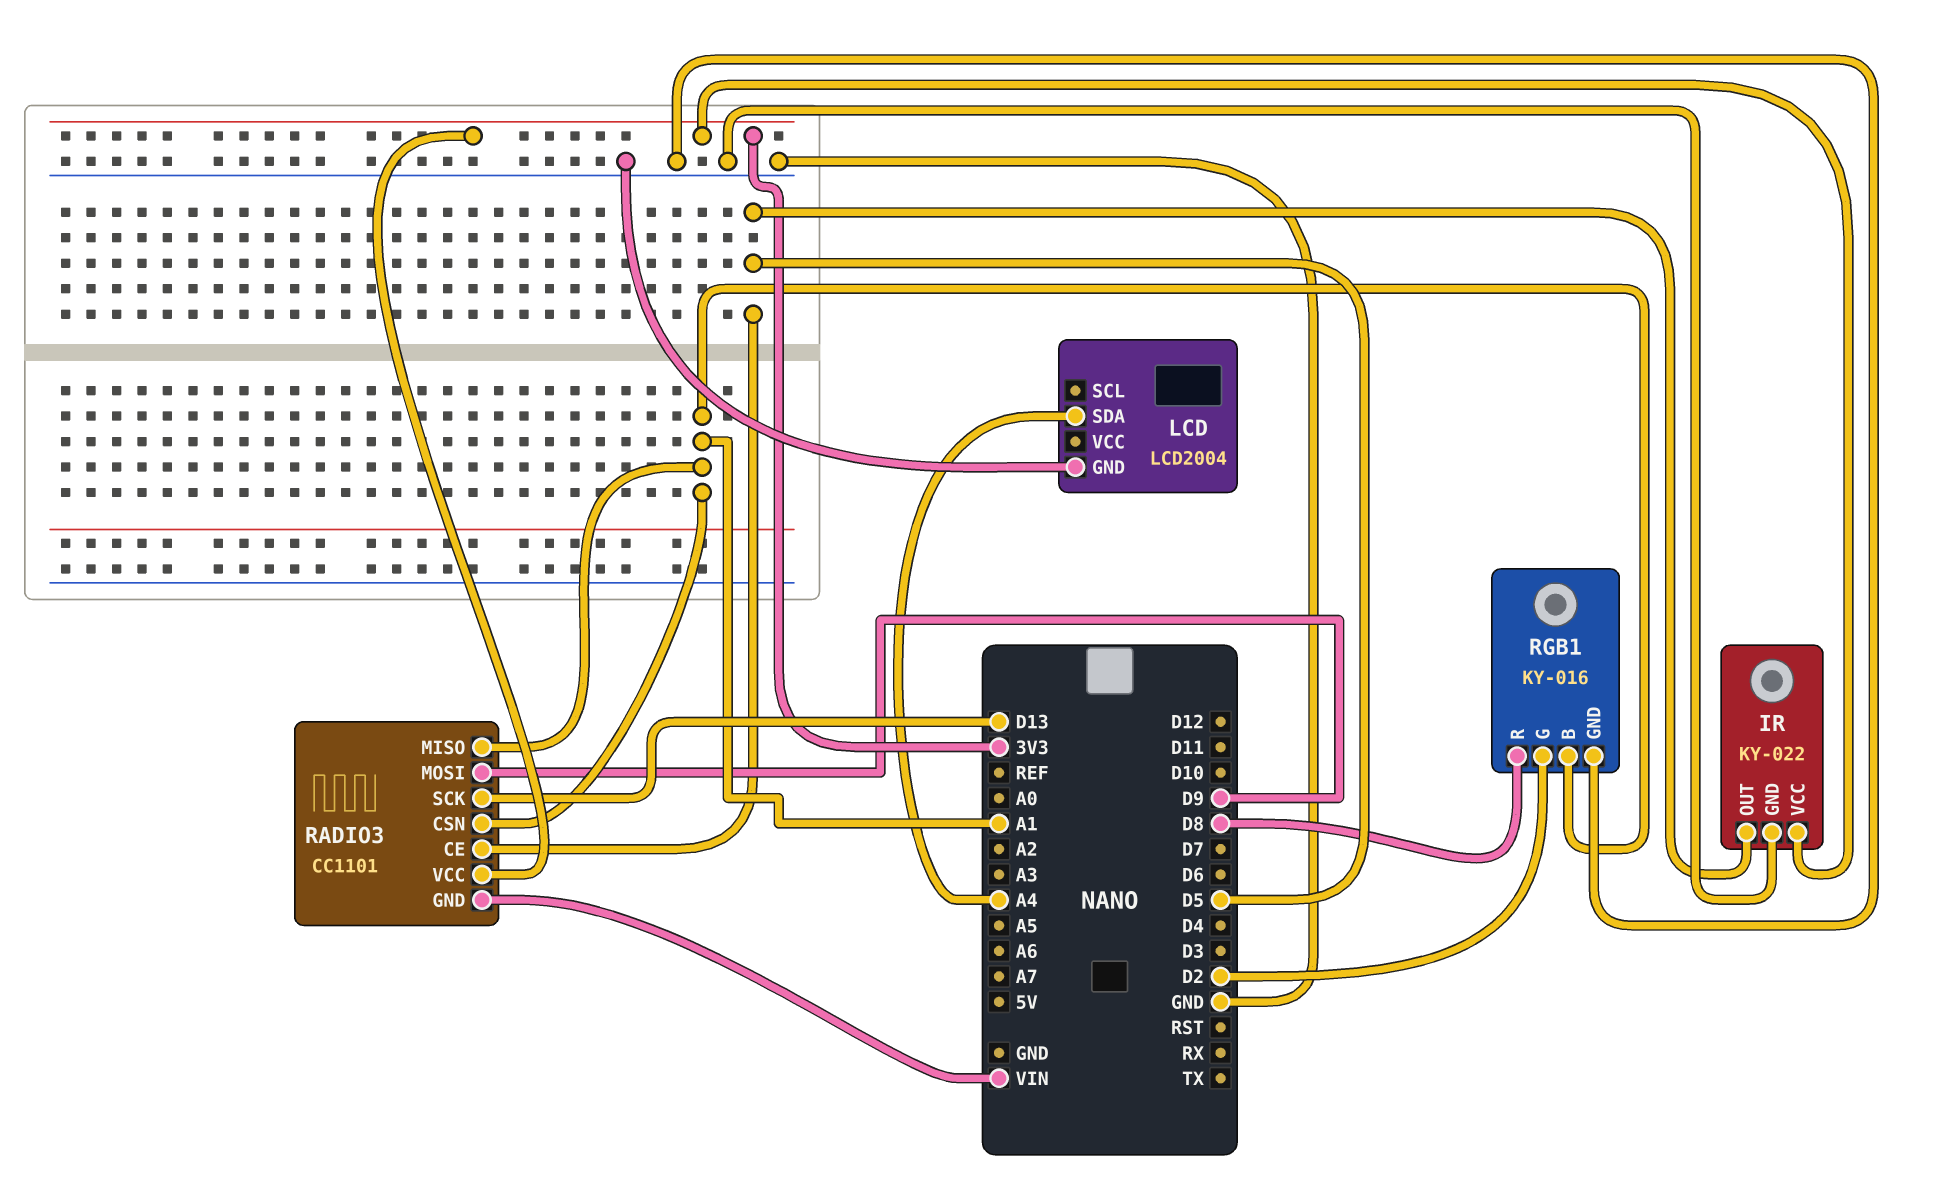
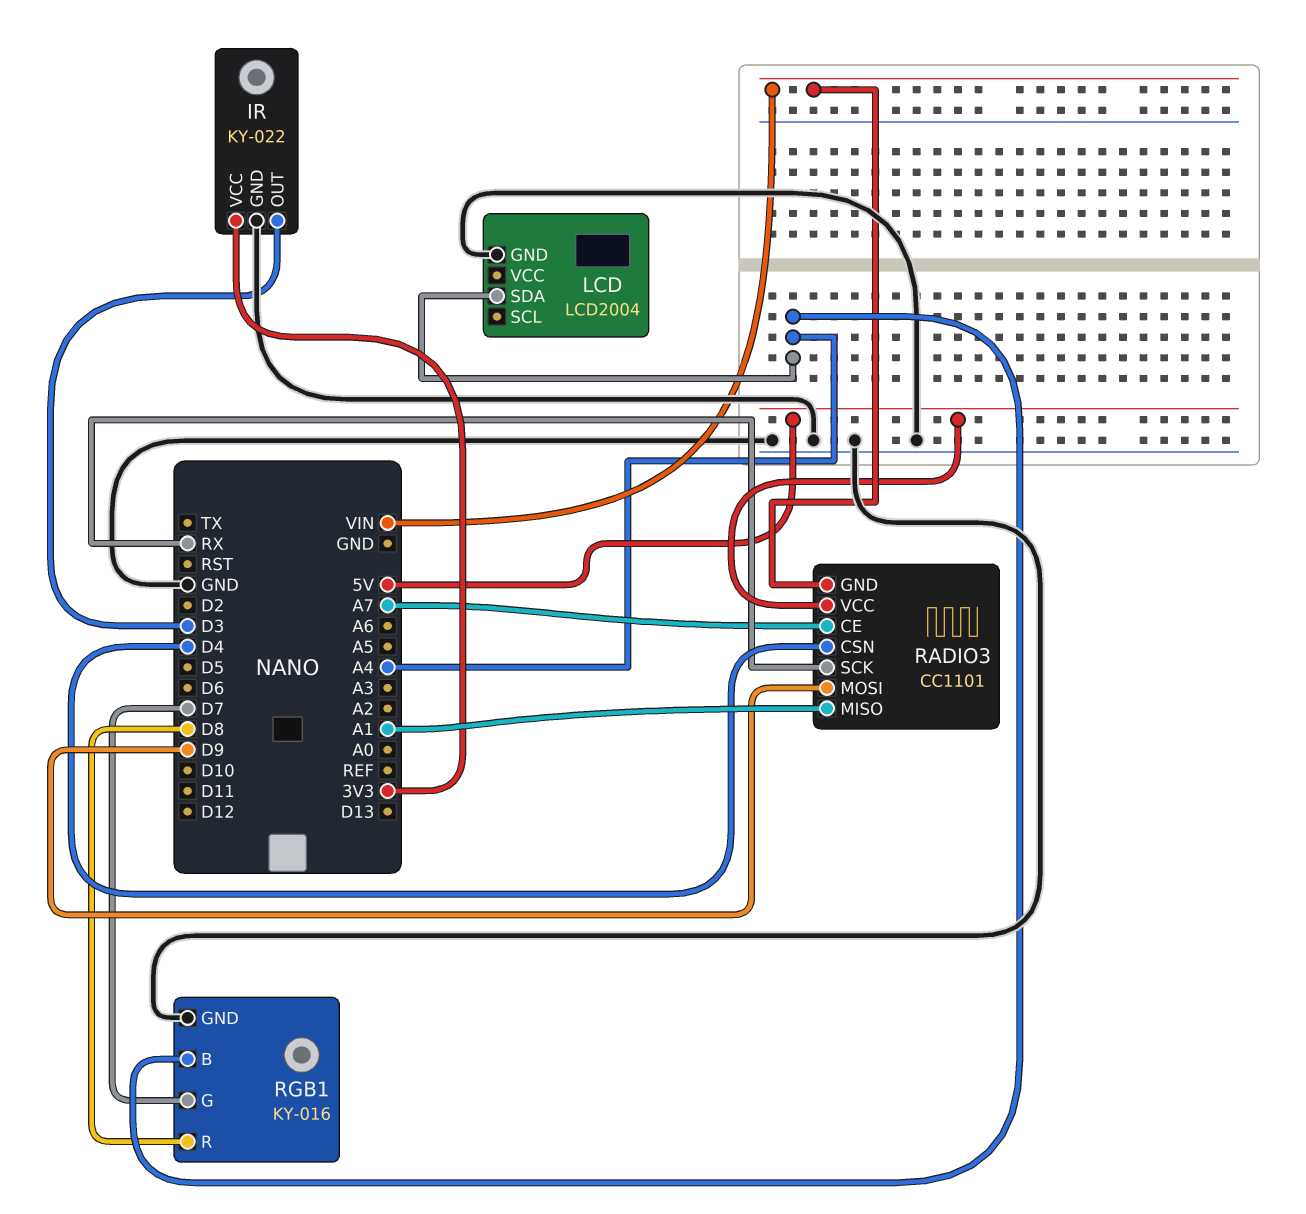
IR pin OUT: D5 -> D3
RADIO3 pin CE: D5 -> A7
RADIO3 pin CSN: A1 -> D4
RADIO3 pin SCK: D13 -> RX
RADIO3 pin VCC: 3V3 -> 5V
RGB1 pin B: A1 -> A4
RGB1 pin G: D2 -> D7

